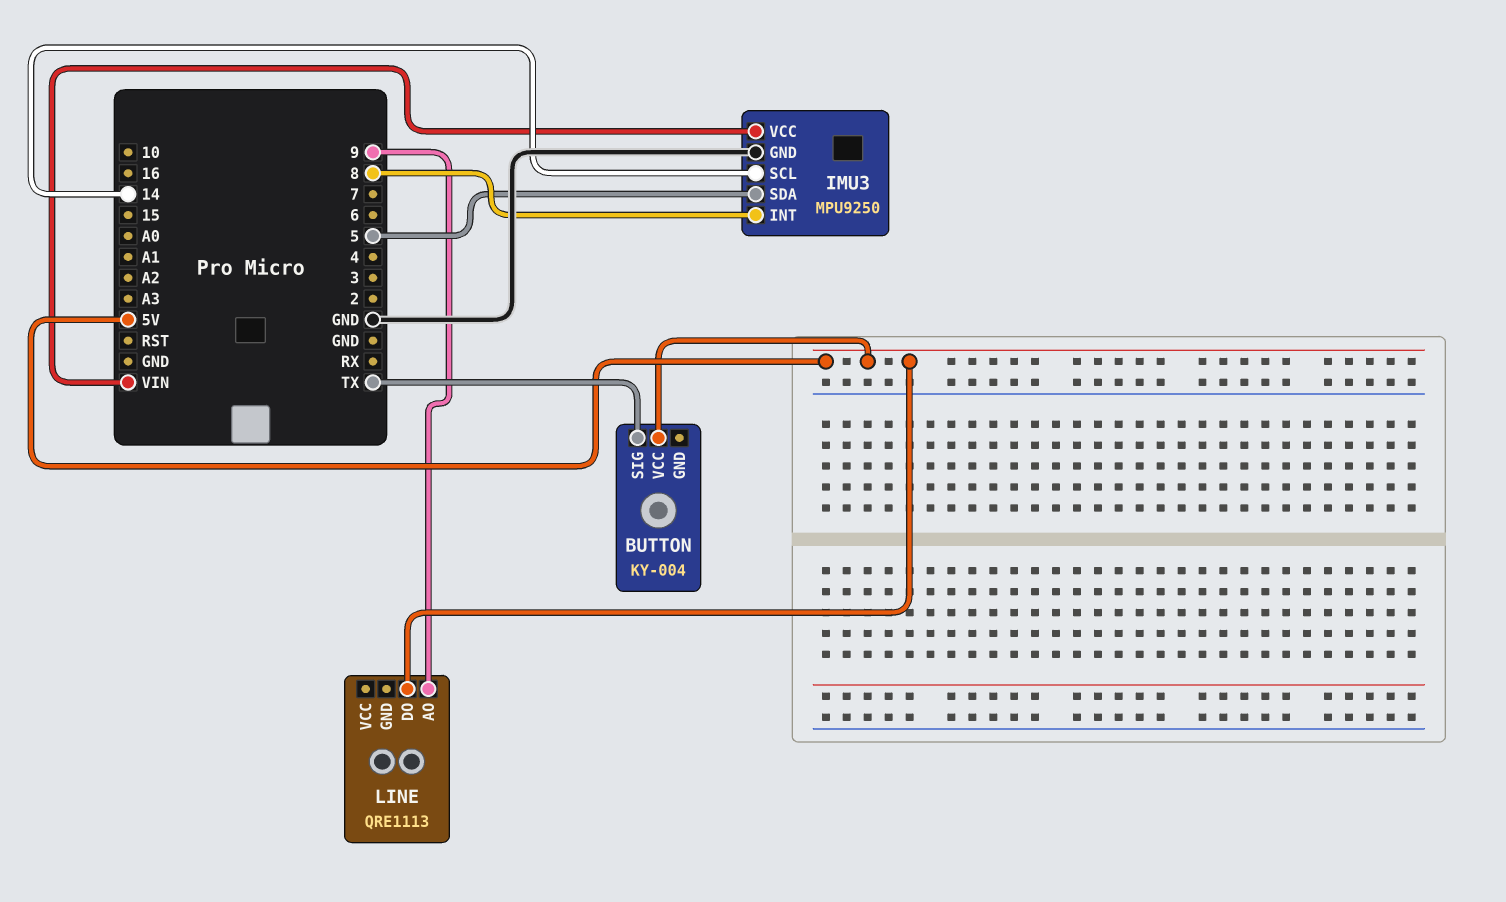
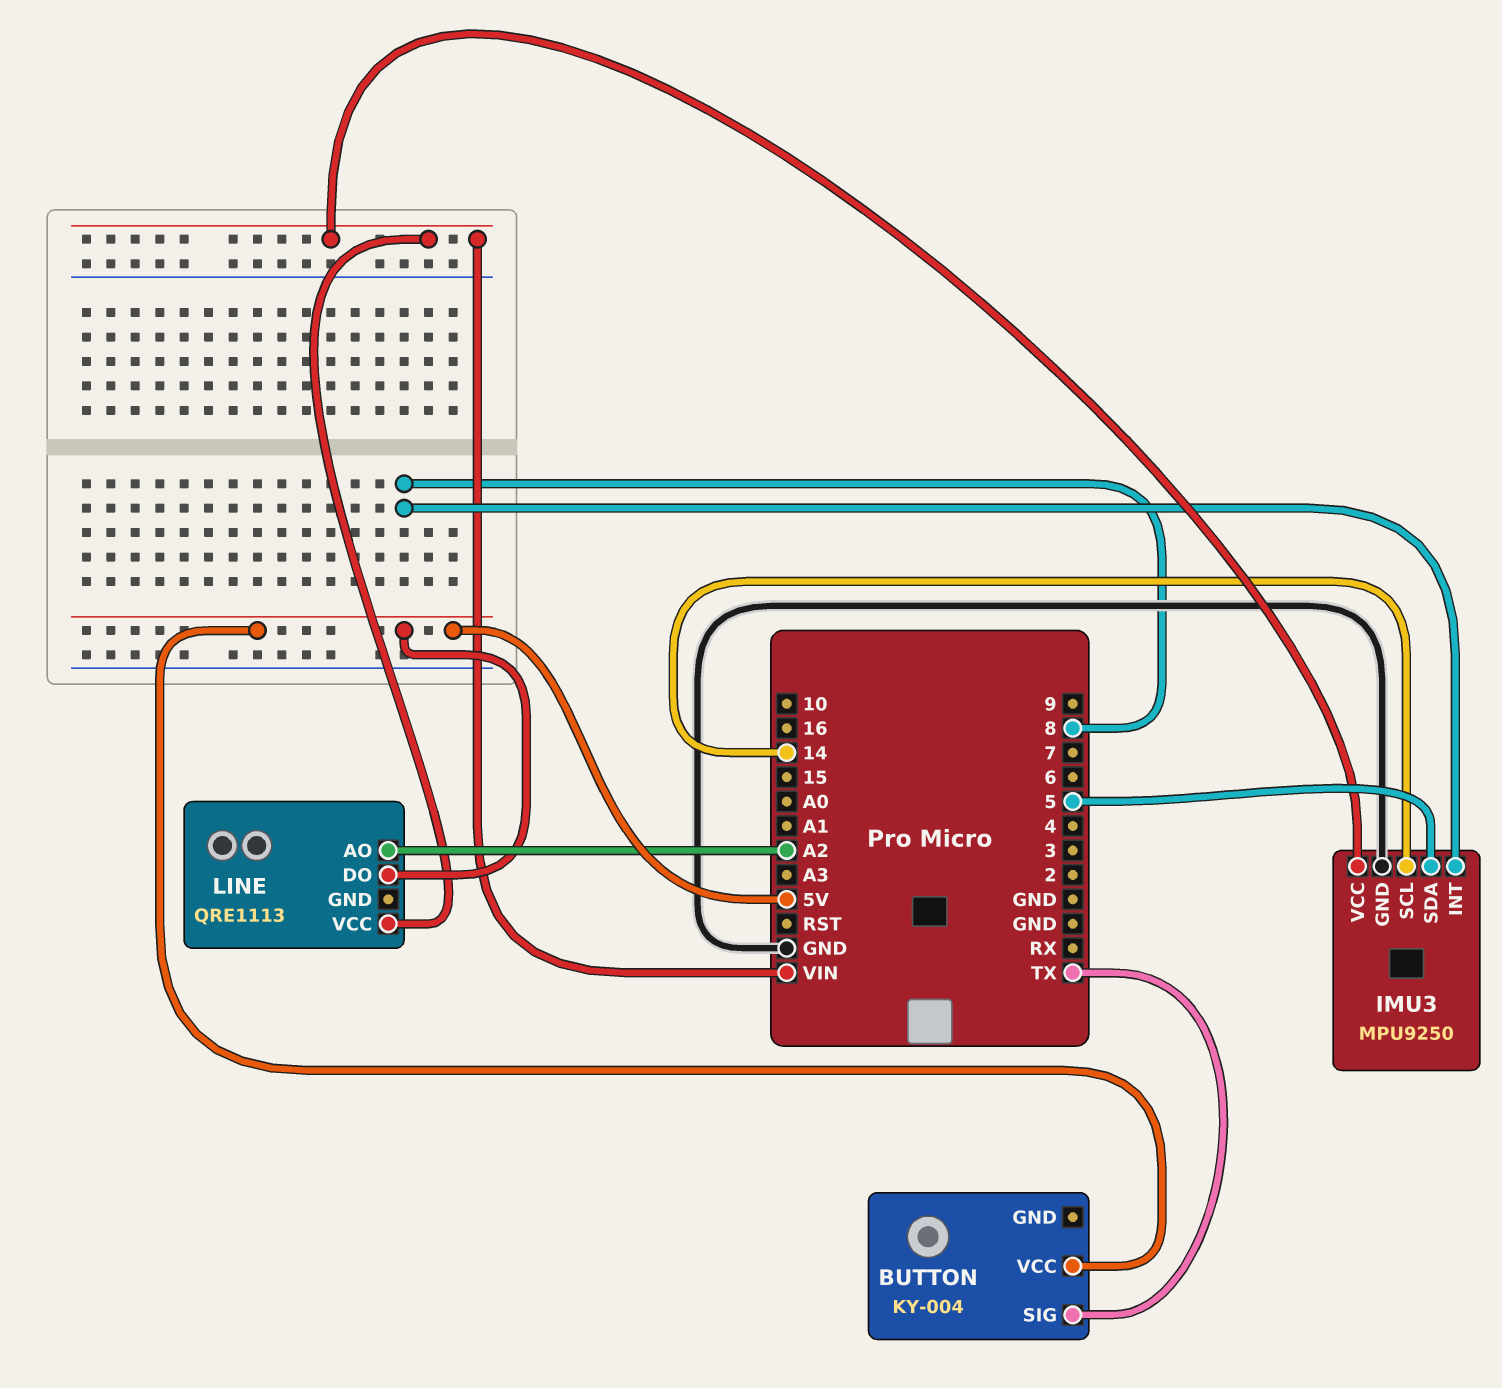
LINE pin AO: 9 -> A2
LINE pin VCC: none -> VIN

